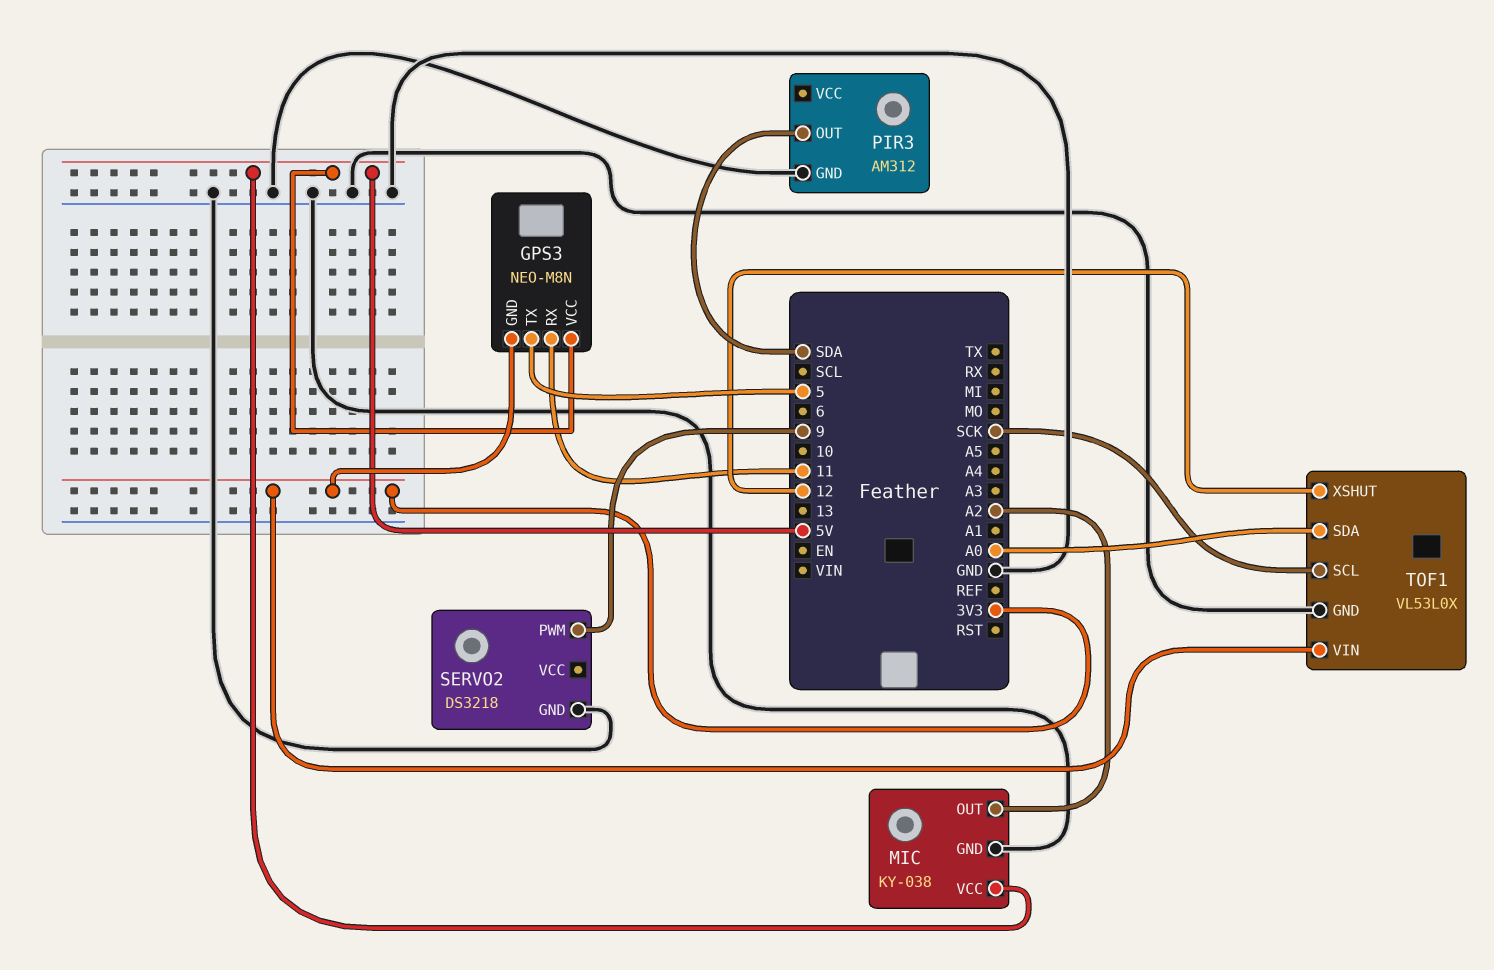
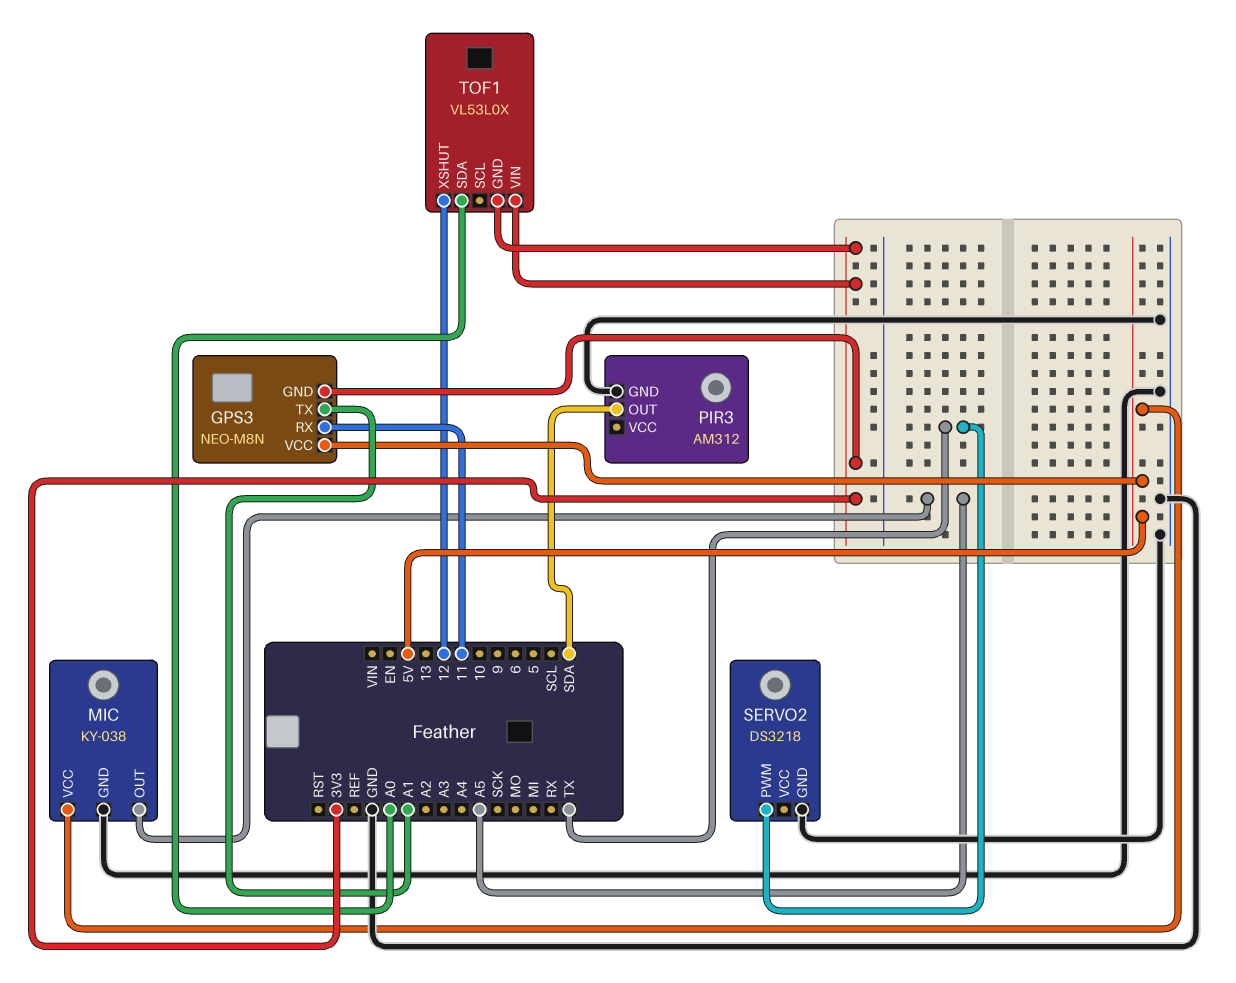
GPS3 pin TX: 5 -> A1
MIC pin OUT: A2 -> A5
SERVO2 pin PWM: 9 -> TX
TOF1 pin GND: GND -> 3V3
TOF1 pin SCL: SCK -> none

